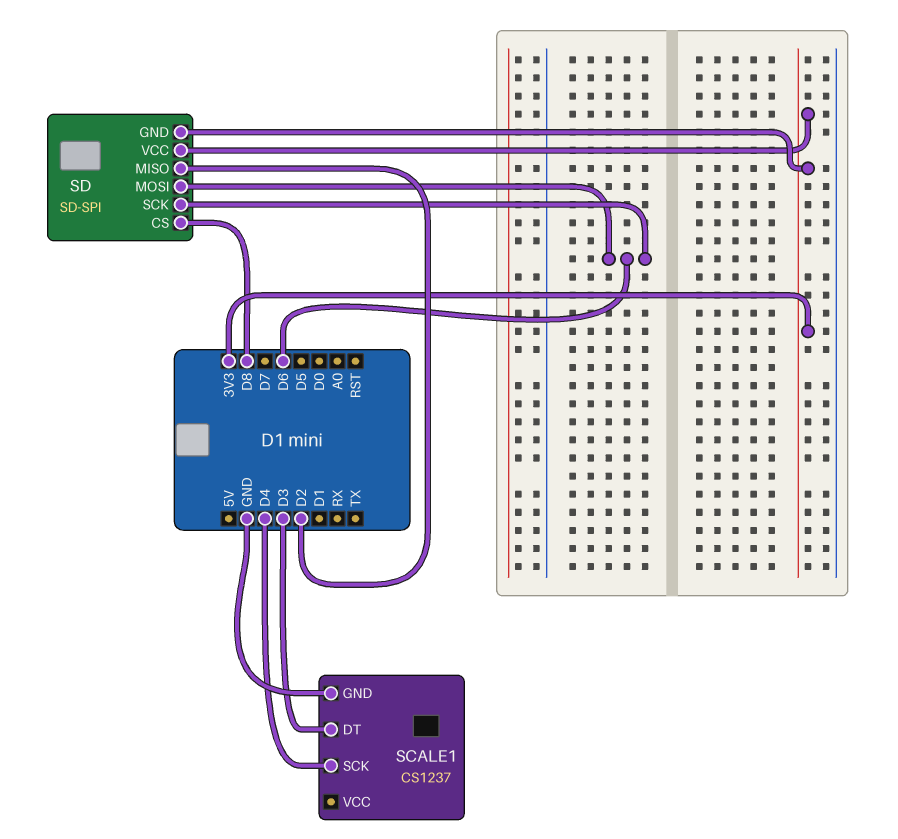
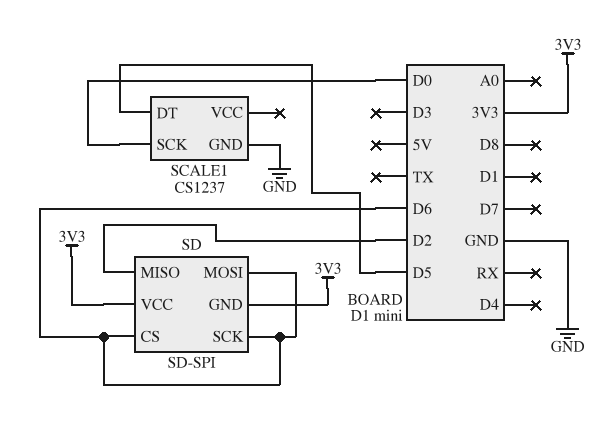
SCALE1 pin DT: D3 -> D5
SCALE1 pin SCK: D4 -> D0
SD pin CS: D8 -> D6

